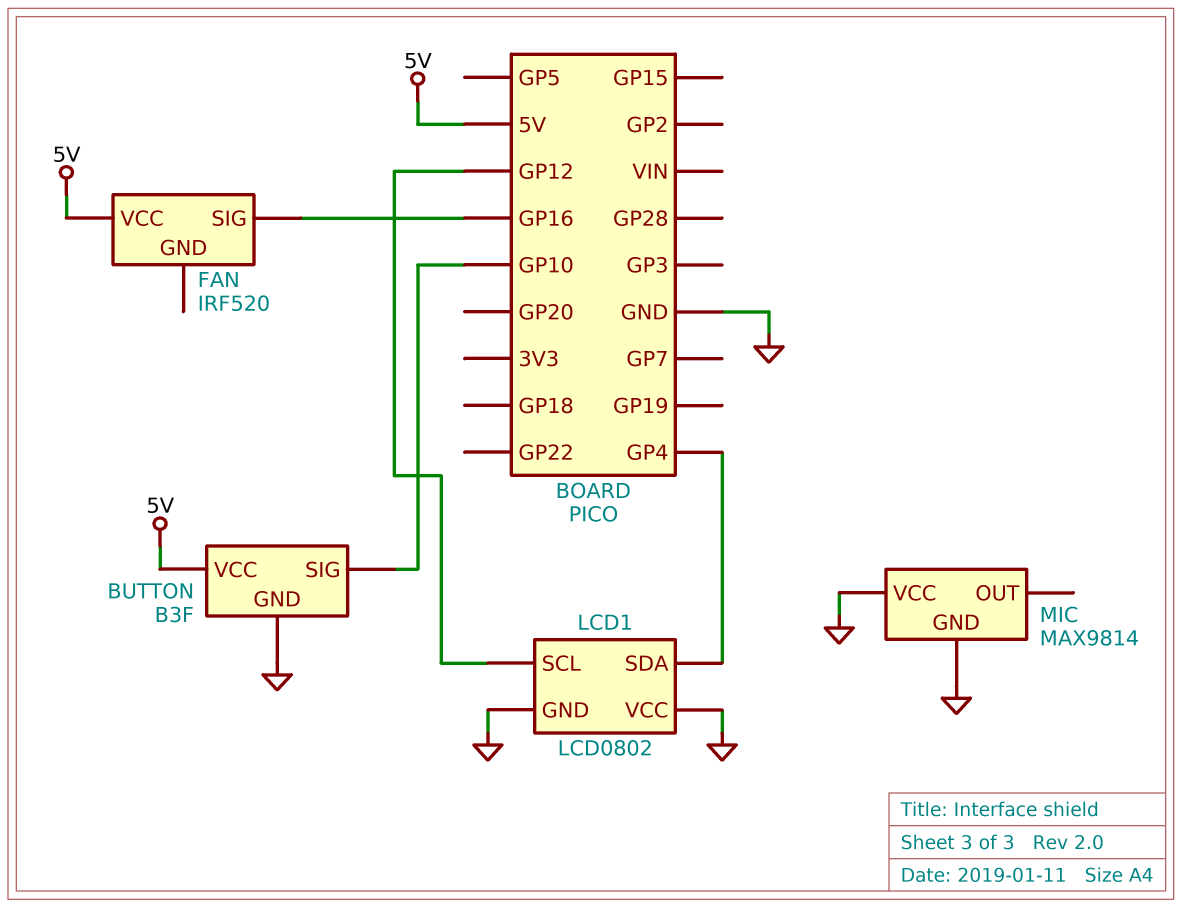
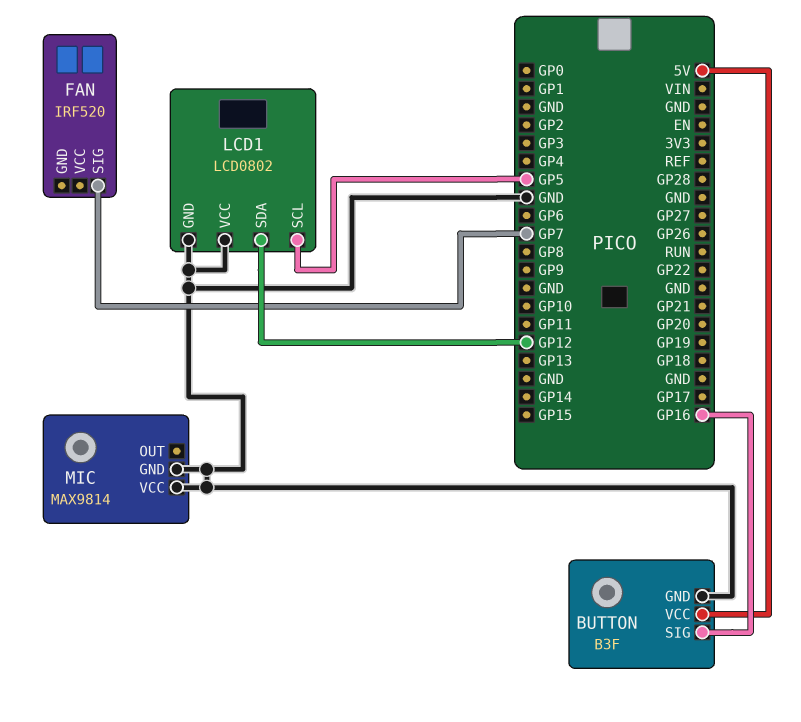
BUTTON pin SIG: GP10 -> GP16
FAN pin SIG: GP16 -> GP7
FAN pin VCC: 5V -> none
LCD1 pin SCL: GP12 -> GP5
LCD1 pin SDA: GP4 -> GP12

